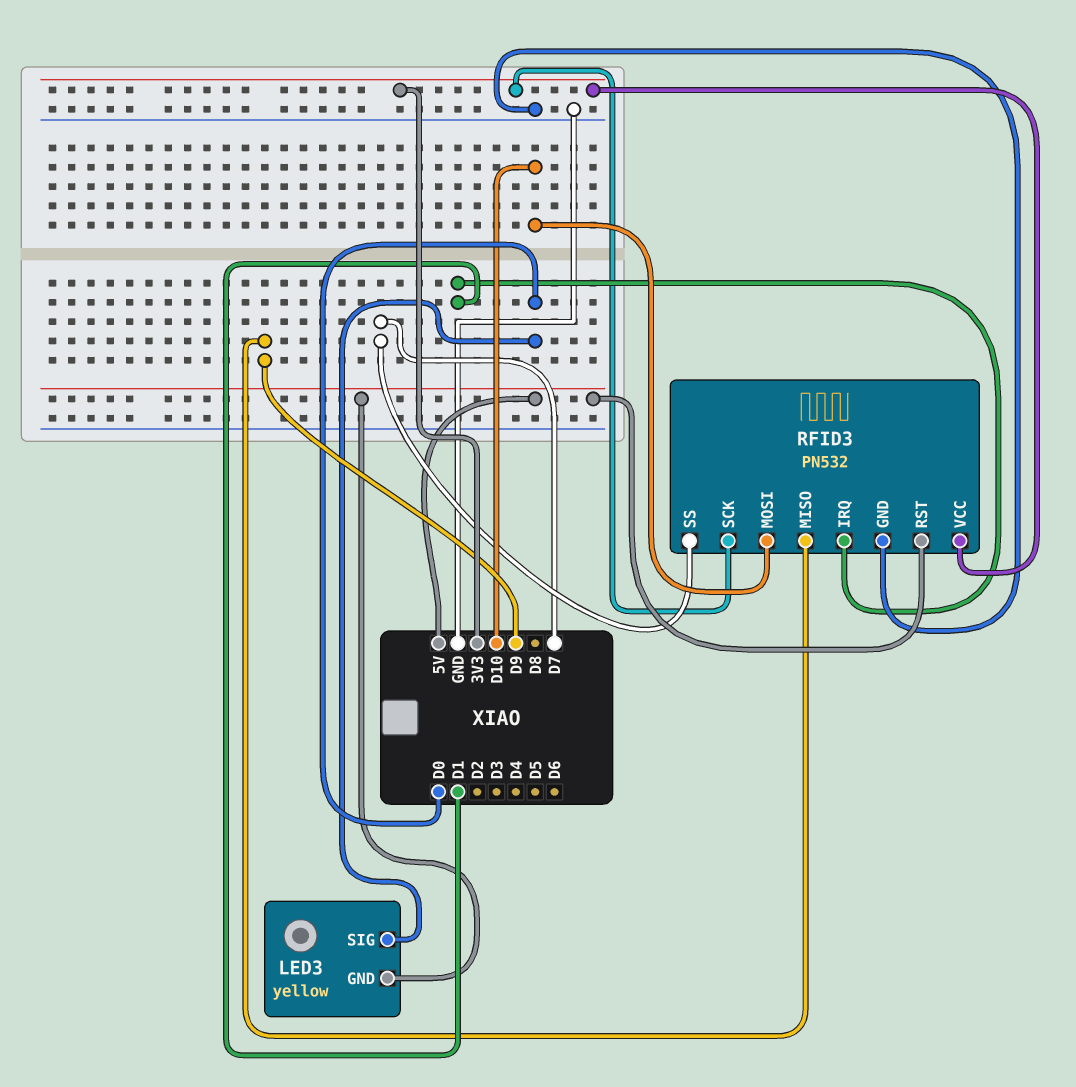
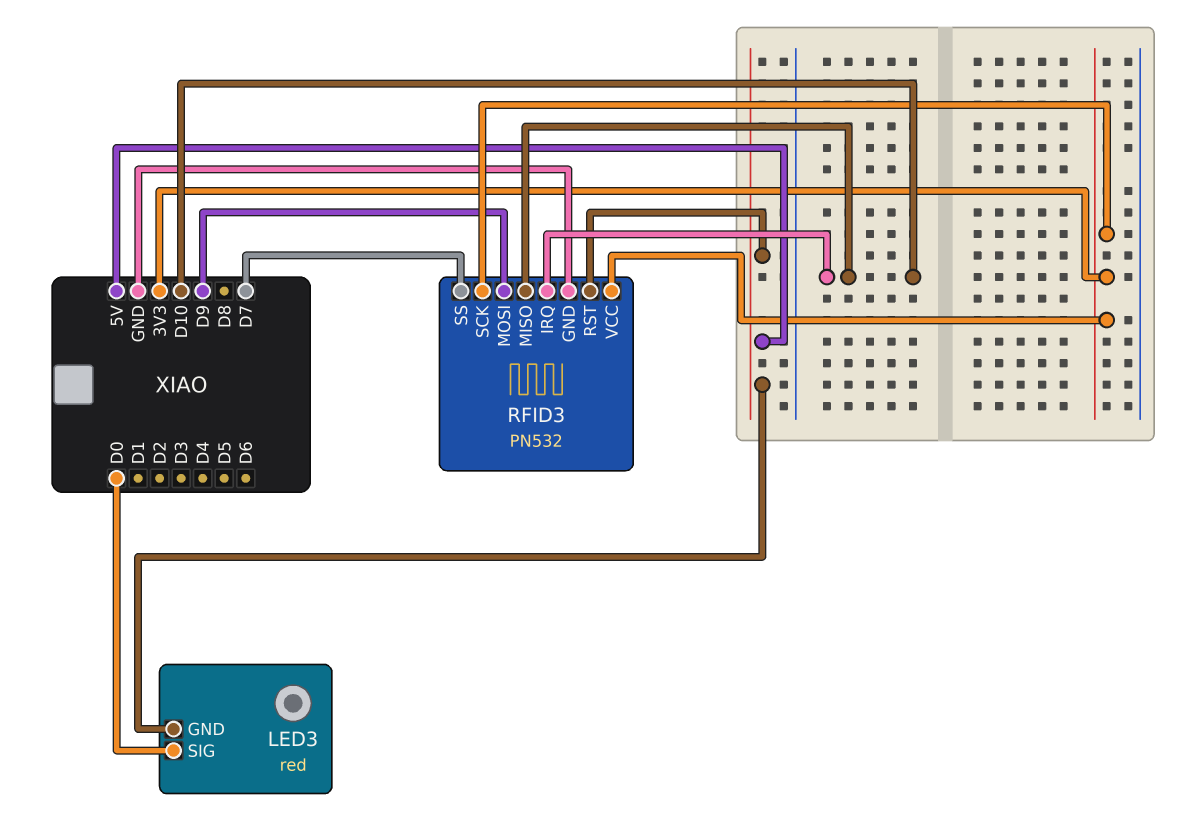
LED3: yellow -> red
RFID3 pin IRQ: D1 -> D10
RFID3 pin MISO: D9 -> D10
RFID3 pin MOSI: D10 -> D9

